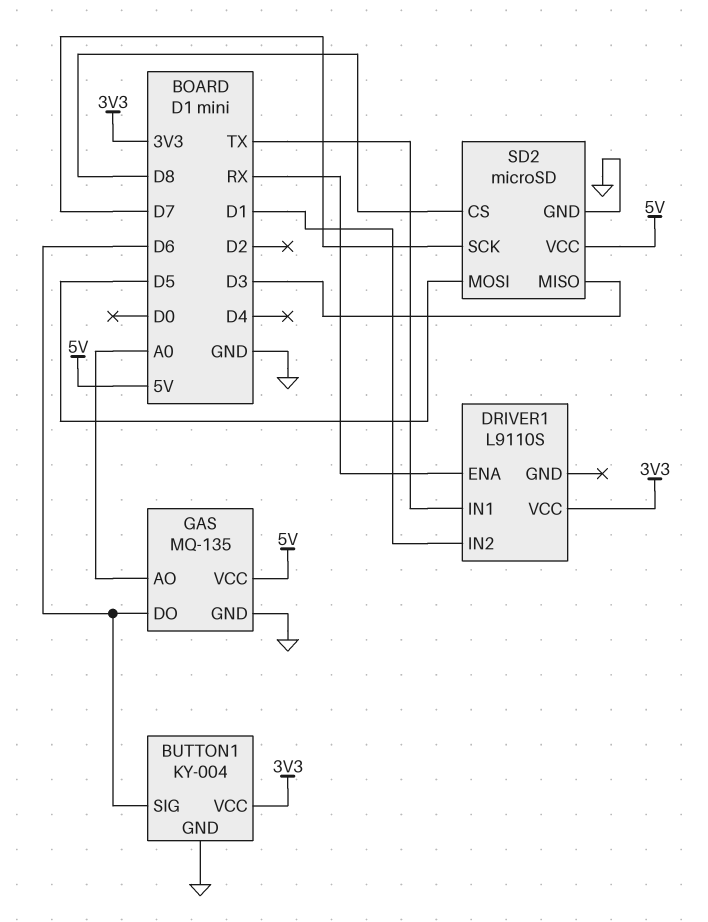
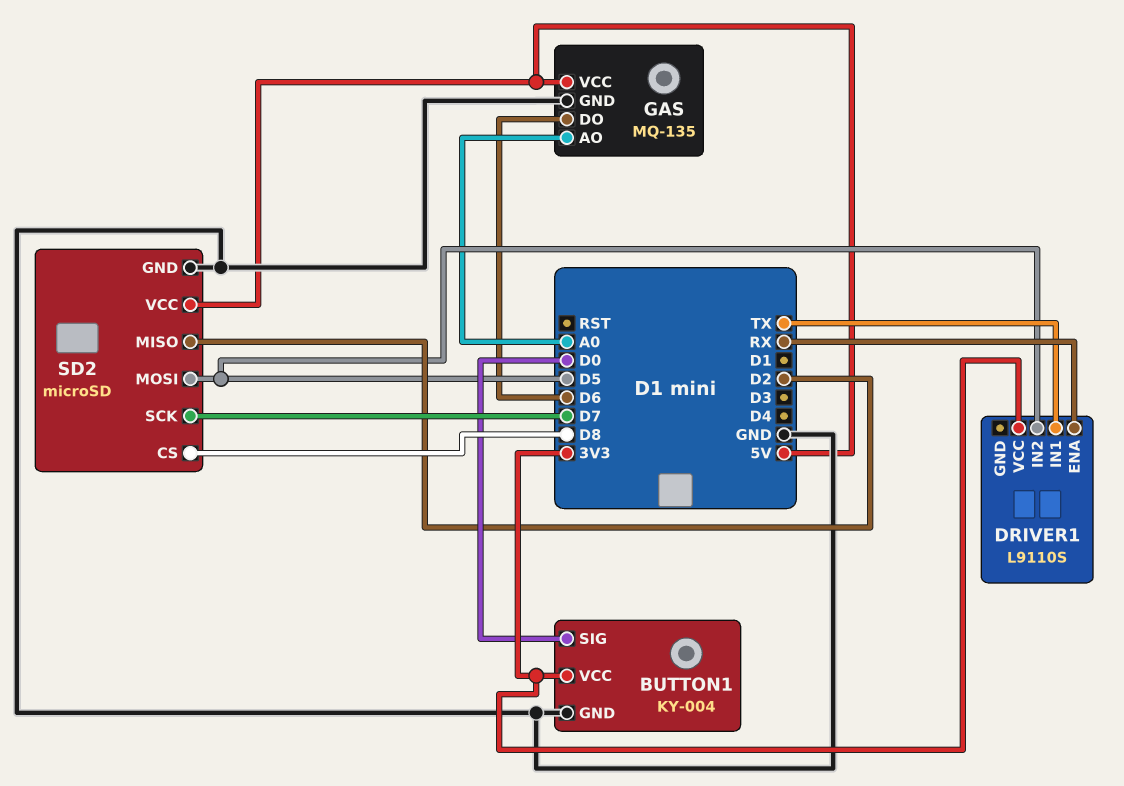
BUTTON1 pin SIG: D6 -> D0
DRIVER1 pin IN2: D1 -> D5
SD2 pin MISO: D3 -> D2

